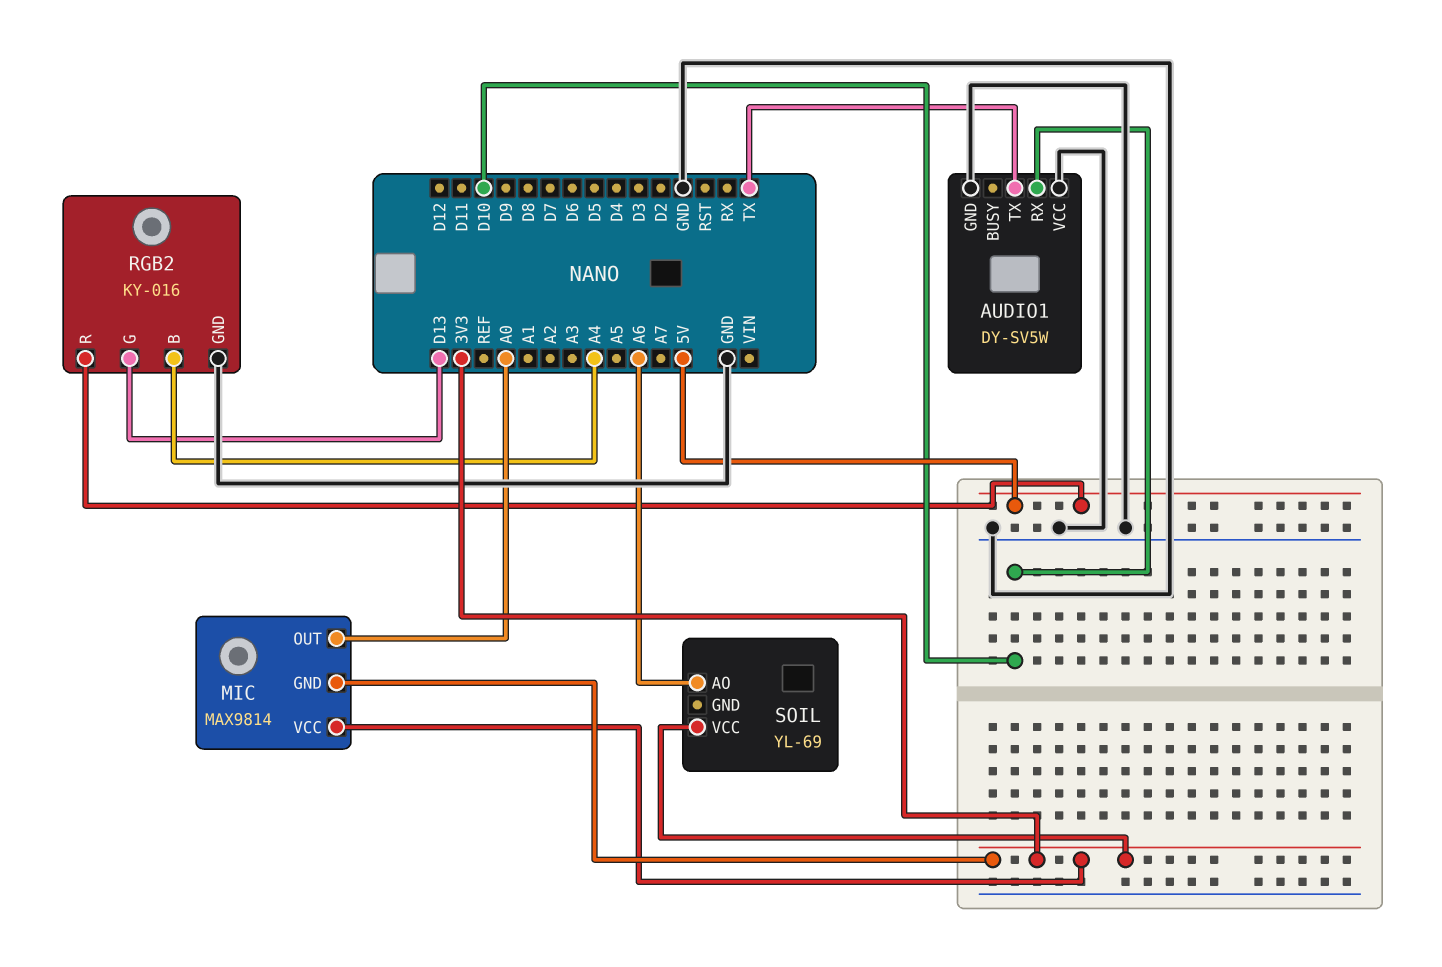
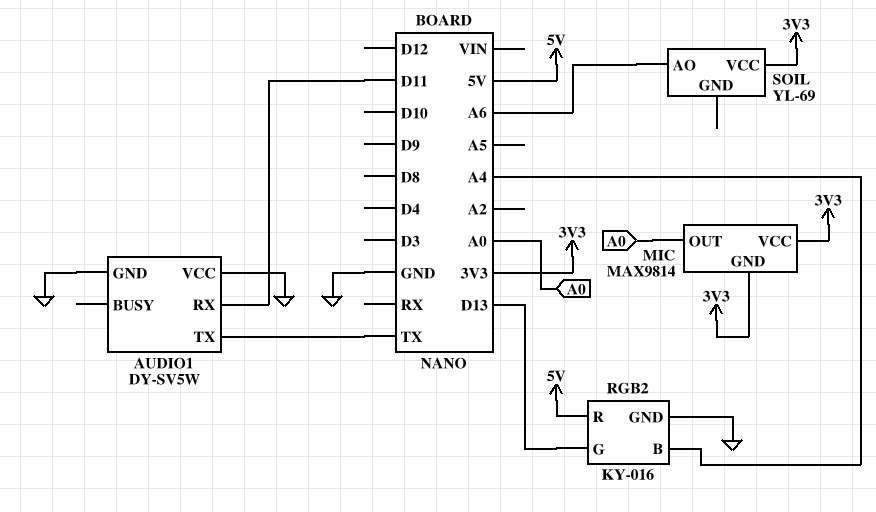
AUDIO1 pin RX: D10 -> D11

